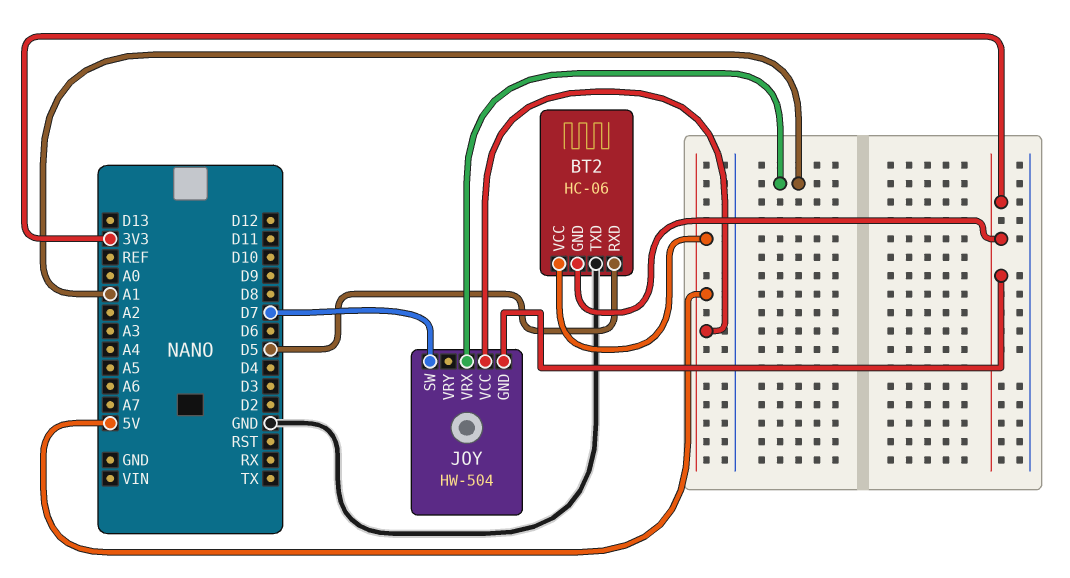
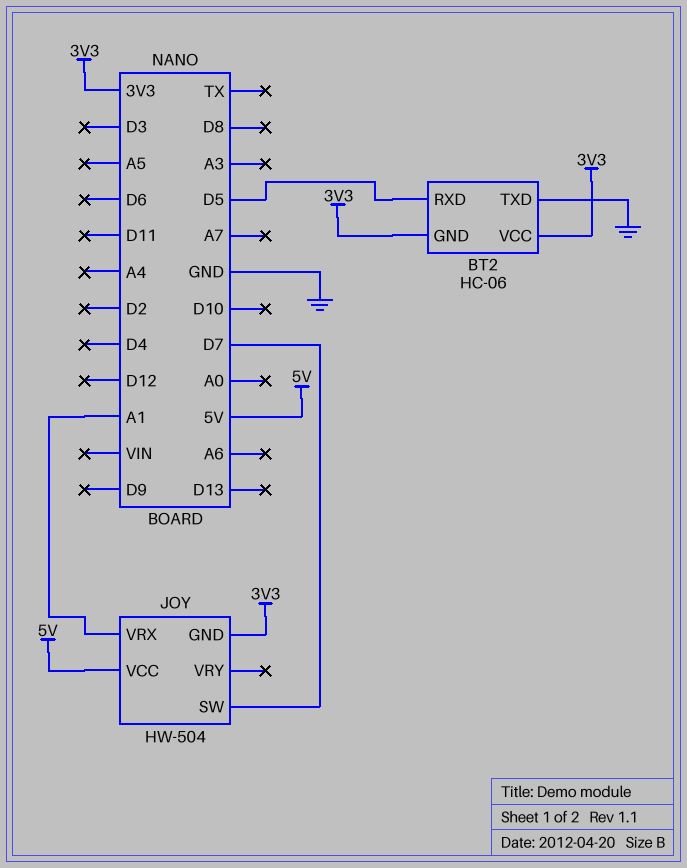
BT2 pin VCC: 5V -> 3V3

